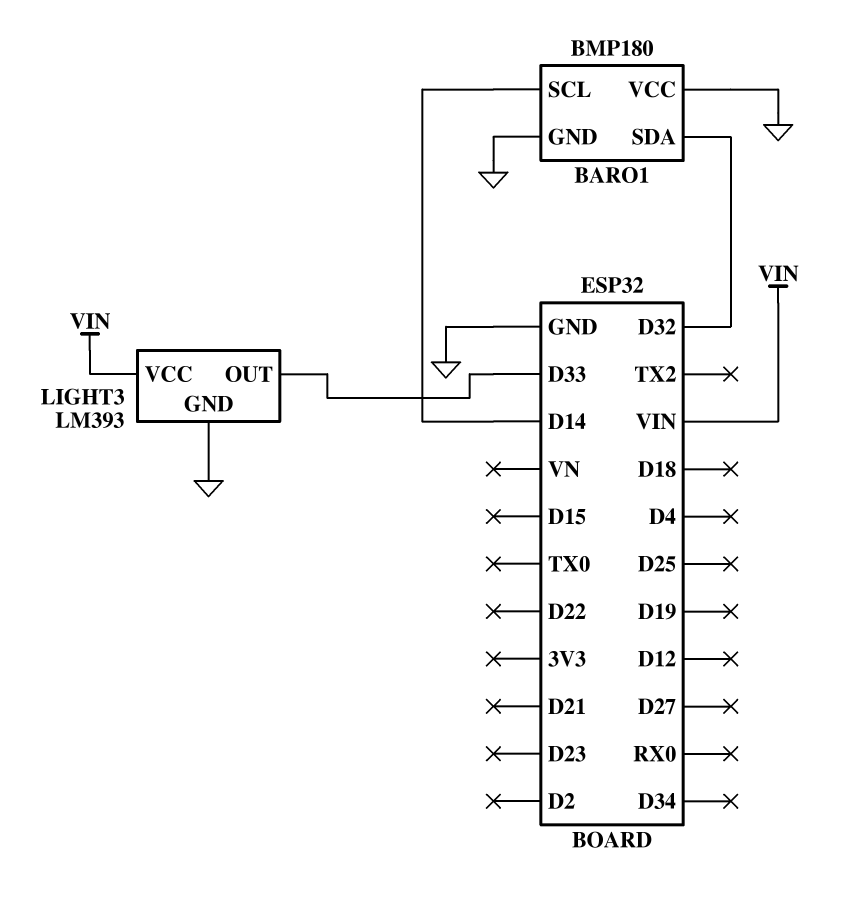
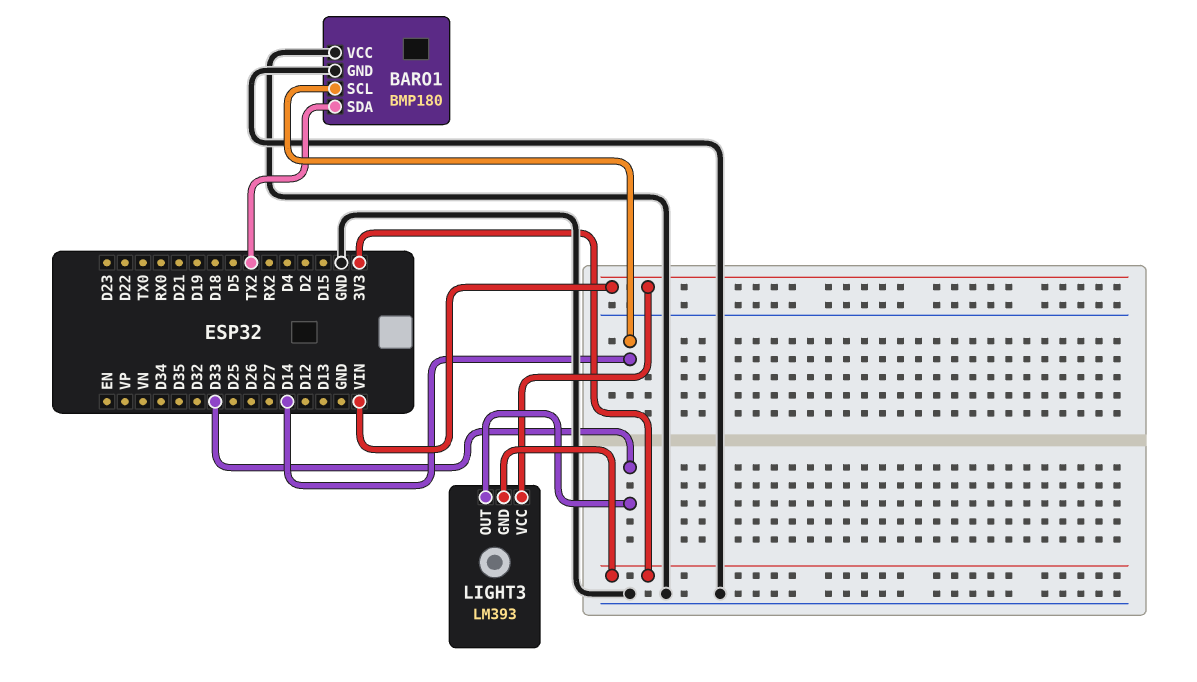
BARO1 pin SDA: D32 -> TX2
LIGHT3 pin GND: GND -> 3V3

